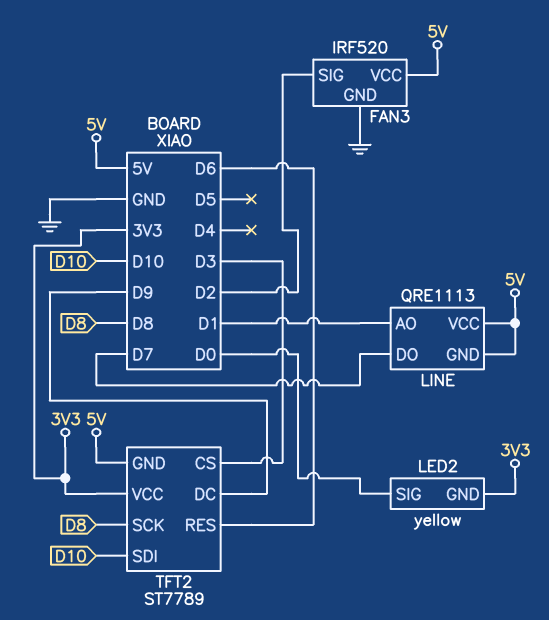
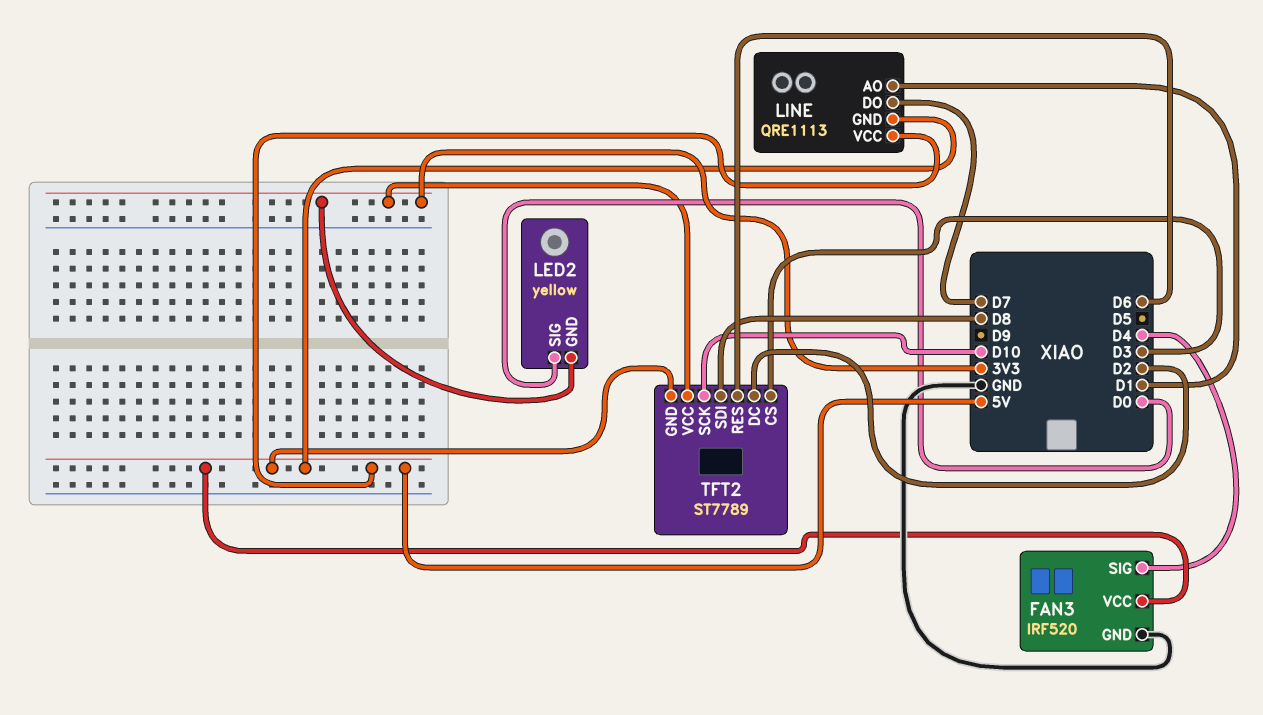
FAN3 pin SIG: D2 -> D4
TFT2 pin DC: D9 -> D2
TFT2 pin SCK: D8 -> D10
TFT2 pin SDI: D10 -> D8

